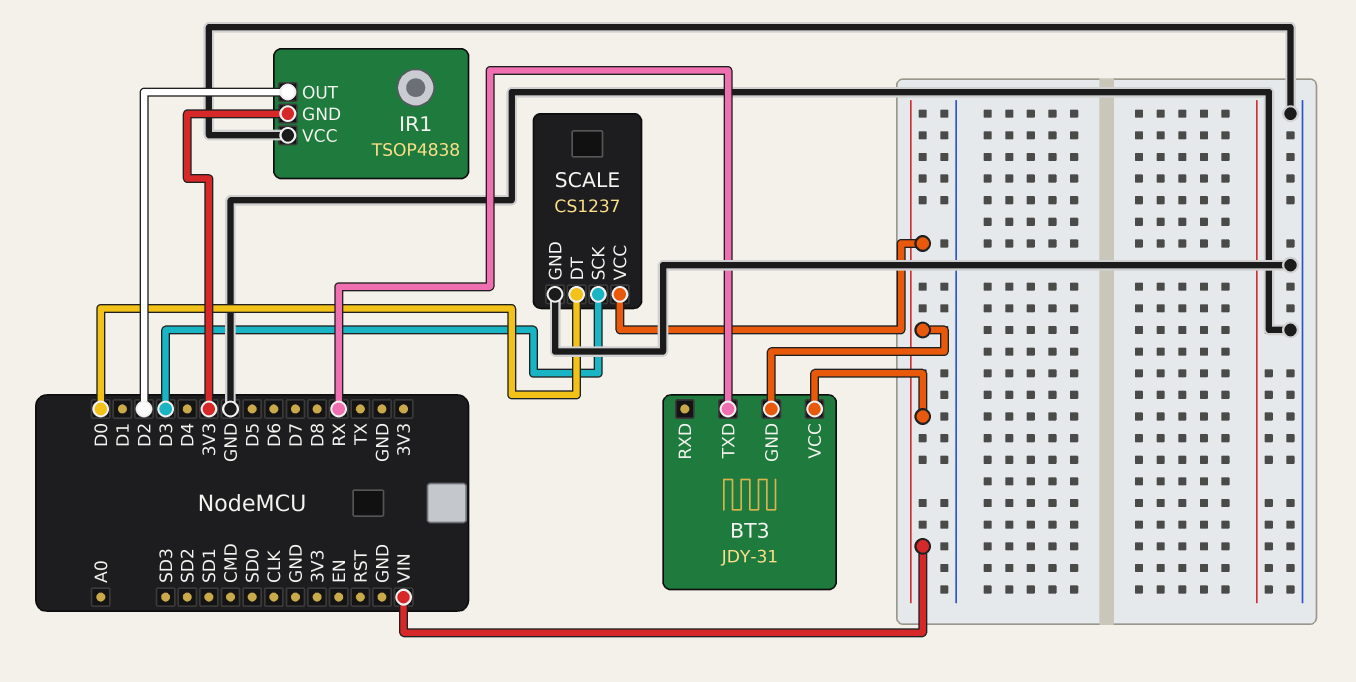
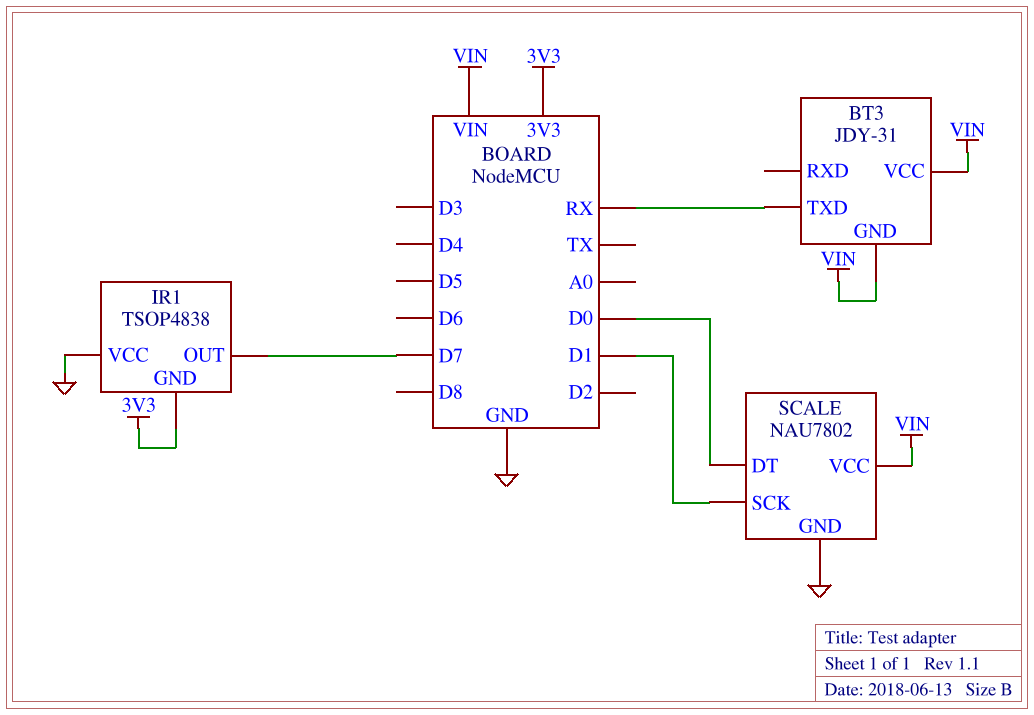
IR1 pin OUT: D2 -> D7
SCALE: CS1237 -> NAU7802
SCALE pin SCK: D3 -> D1

